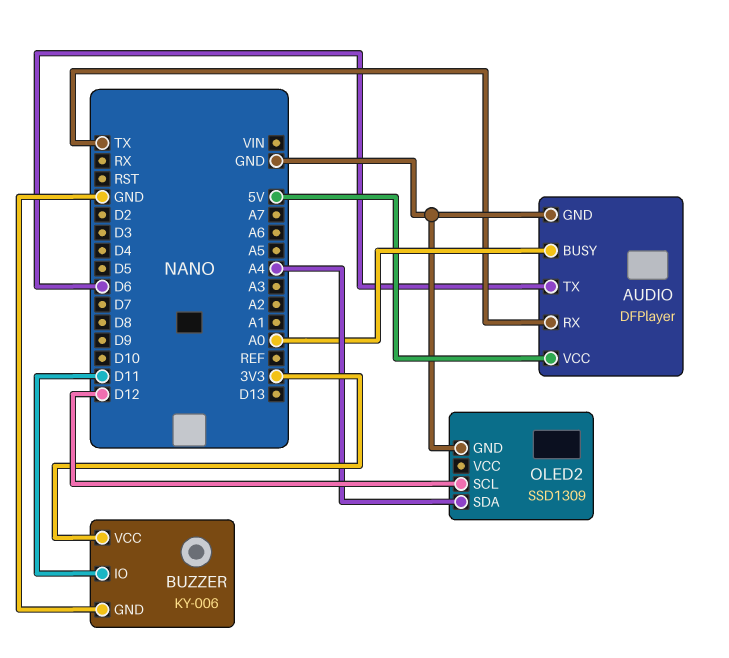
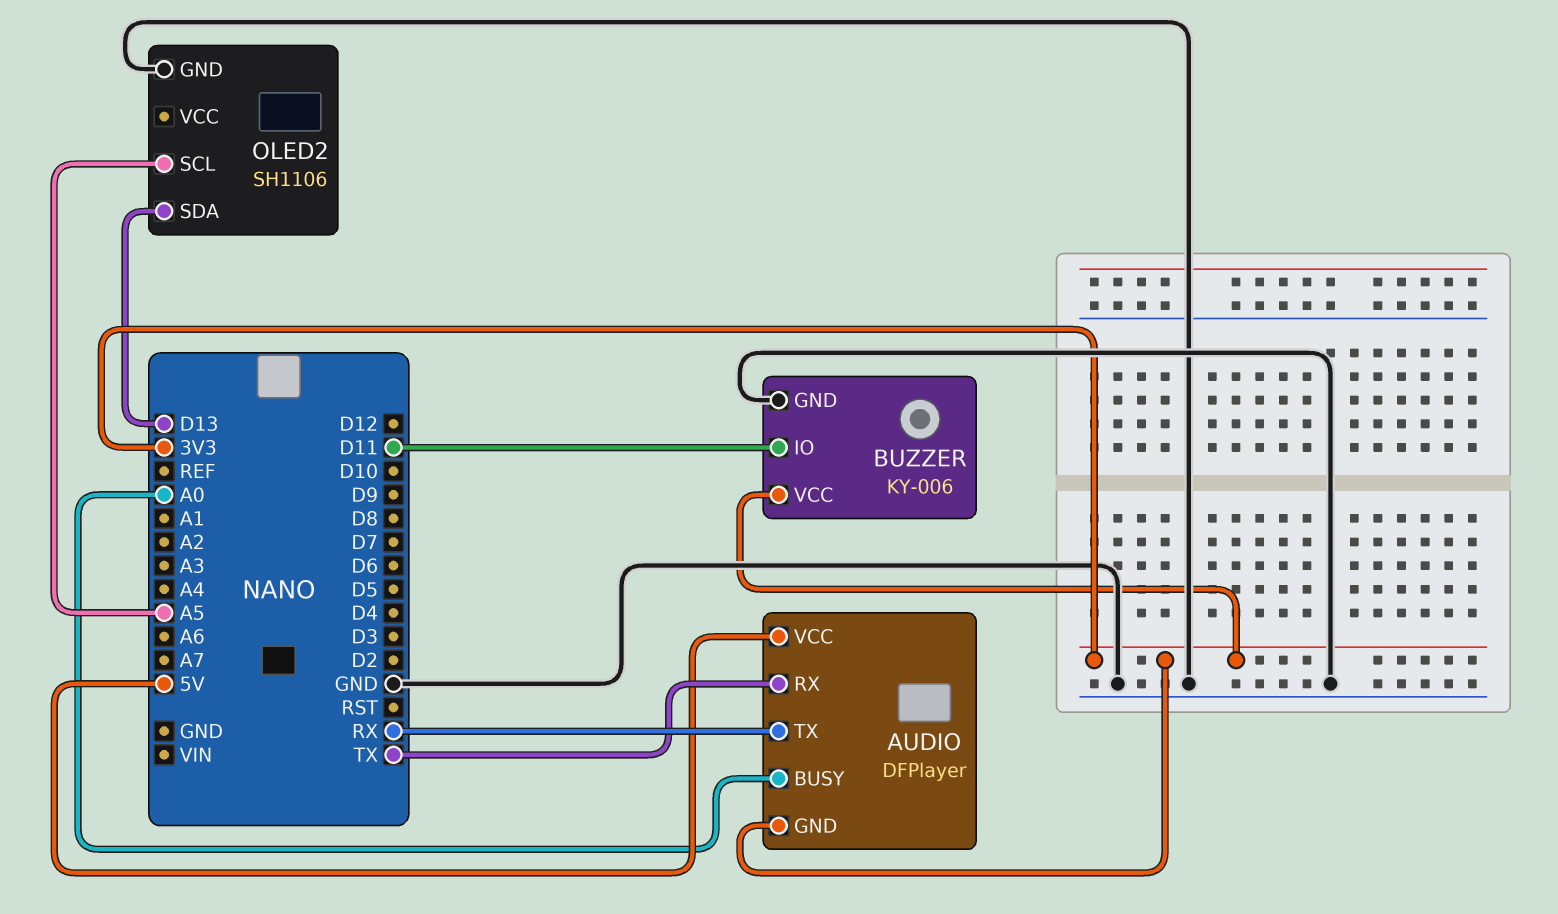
AUDIO pin GND: GND -> 3V3
AUDIO pin TX: D6 -> RX
OLED2: SSD1309 -> SH1106
OLED2 pin SCL: D12 -> A5
OLED2 pin SDA: A4 -> D13

